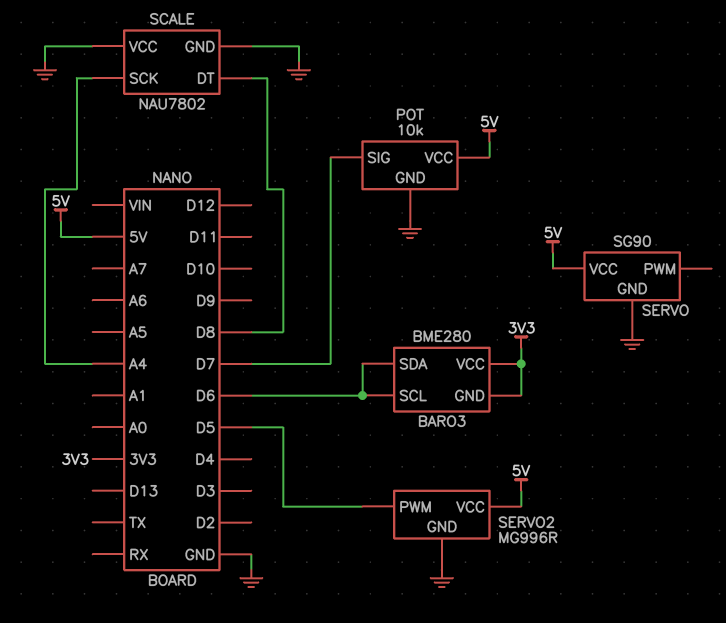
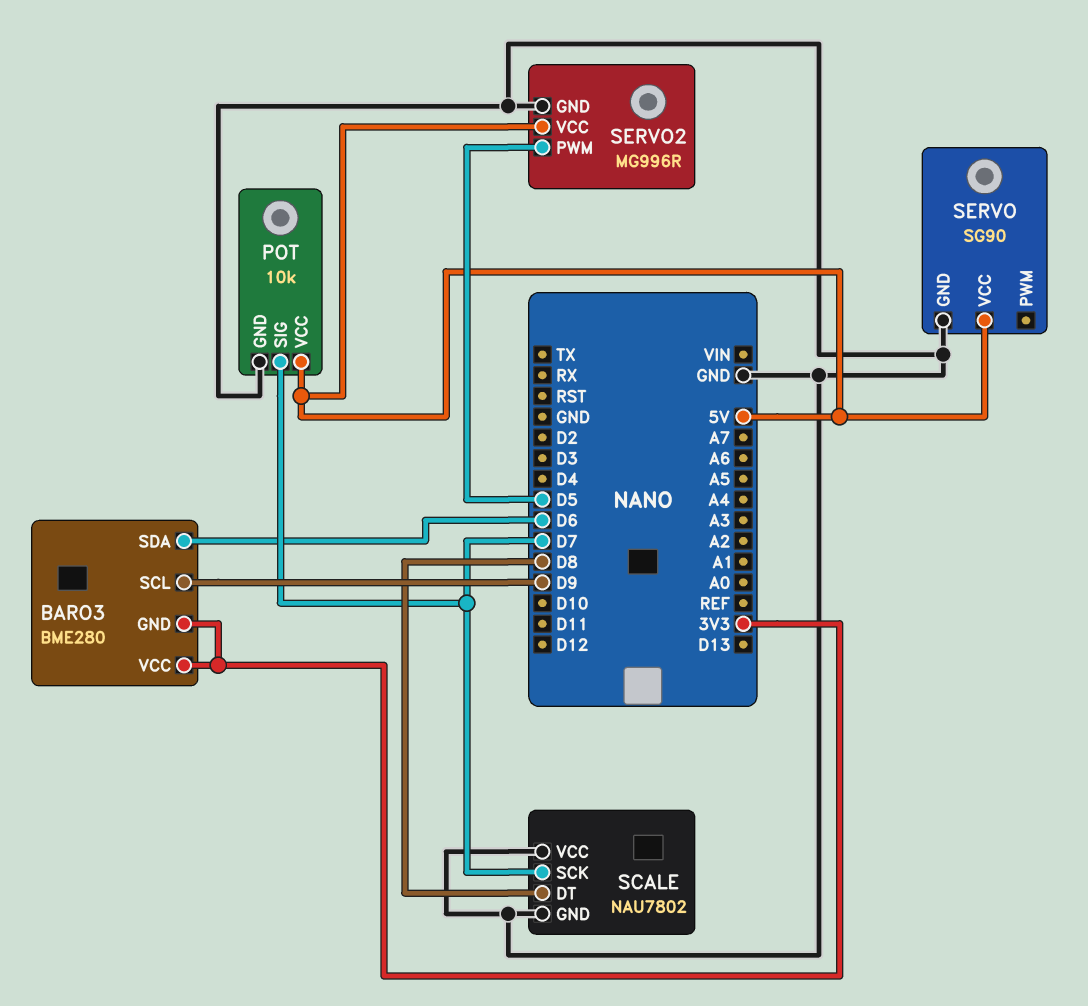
BARO3 pin SCL: D6 -> D9
SCALE pin SCK: A4 -> D7

